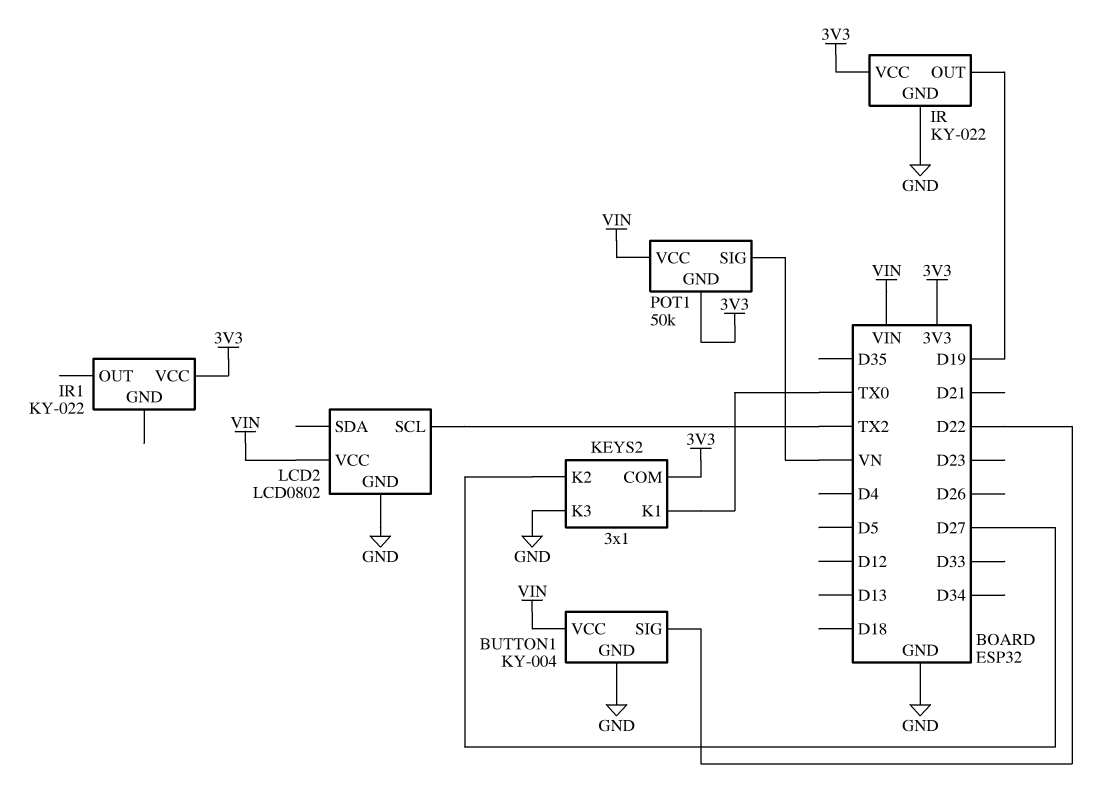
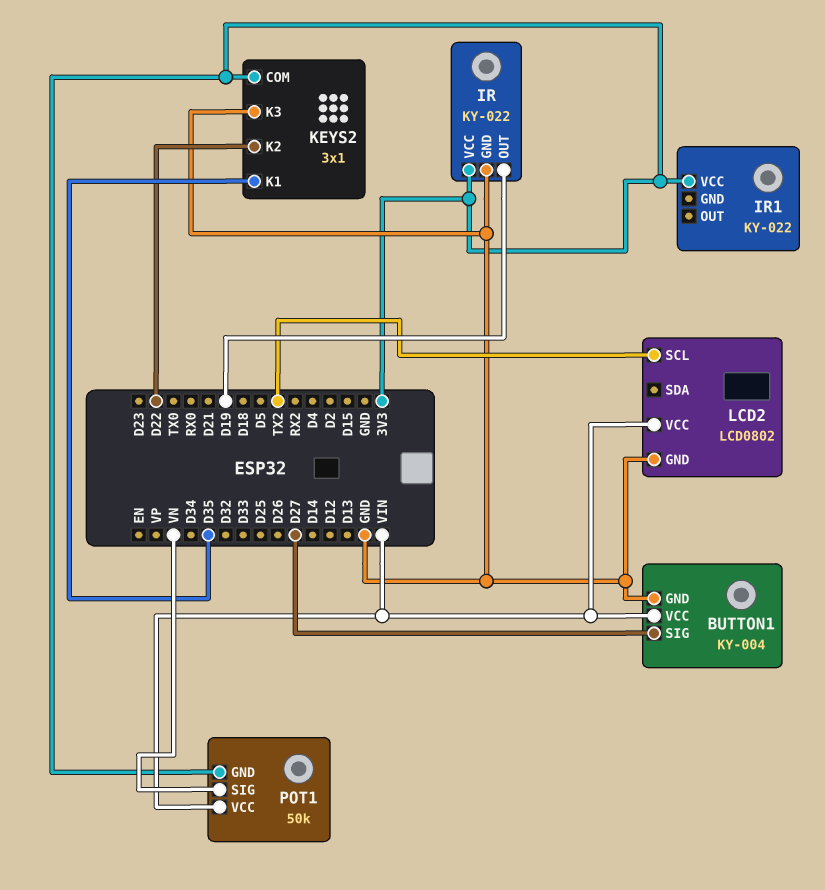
BUTTON1 pin SIG: D22 -> D27
KEYS2 pin K1: TX0 -> D35
KEYS2 pin K2: D27 -> D22

